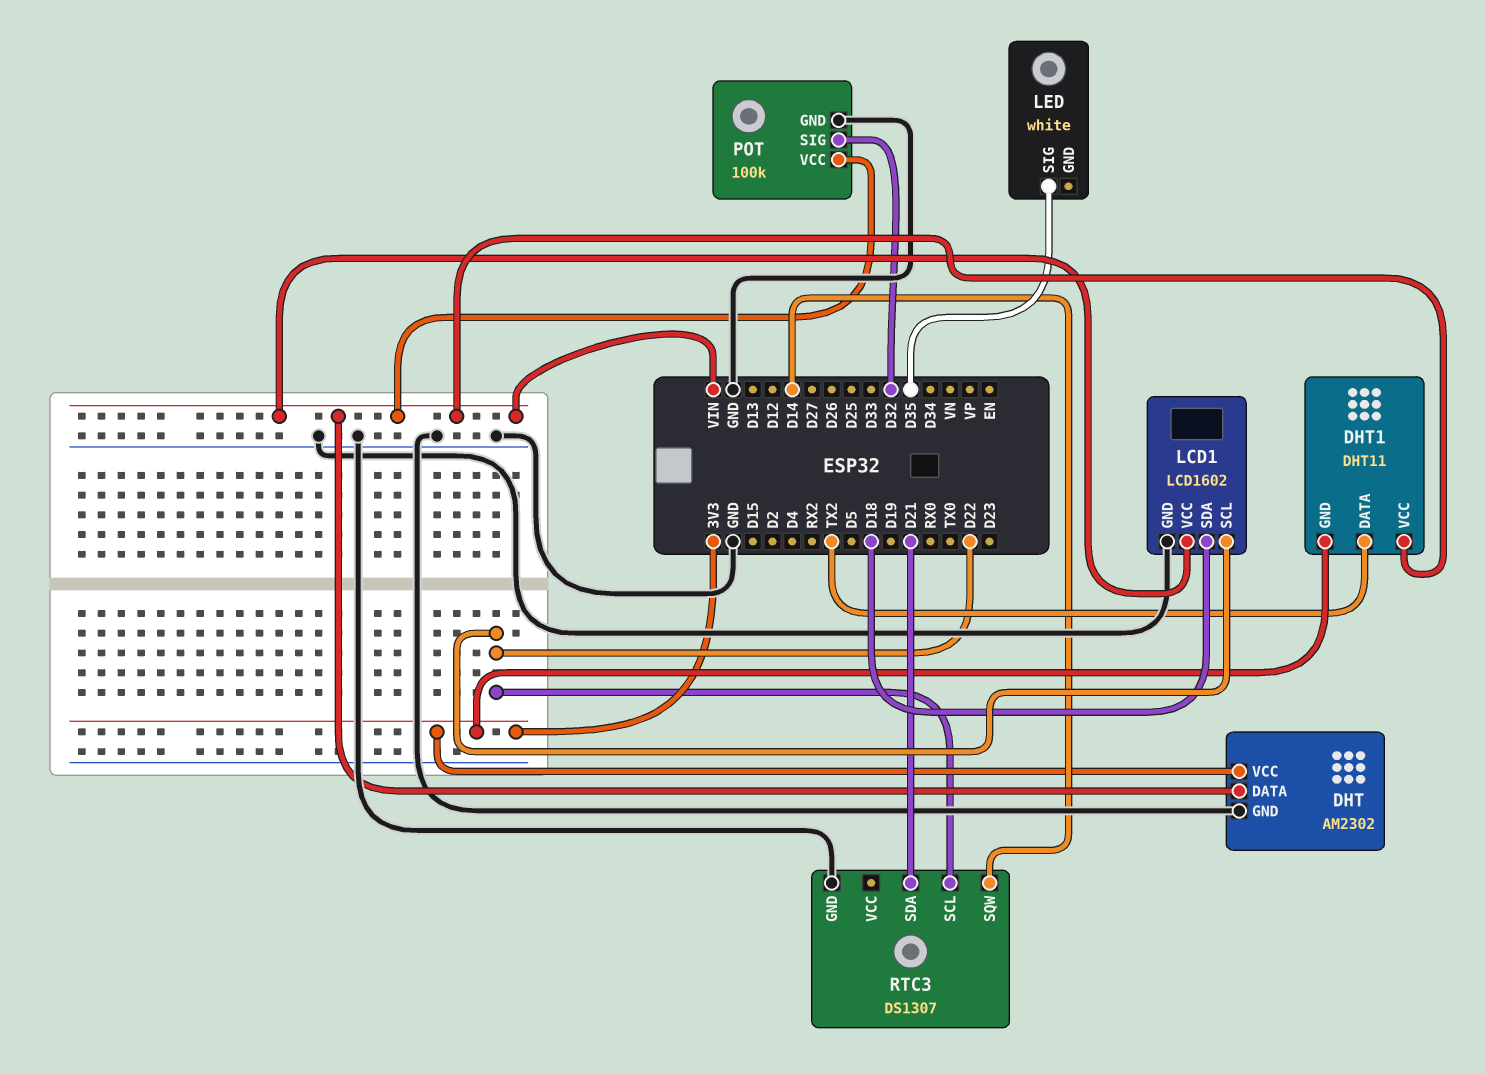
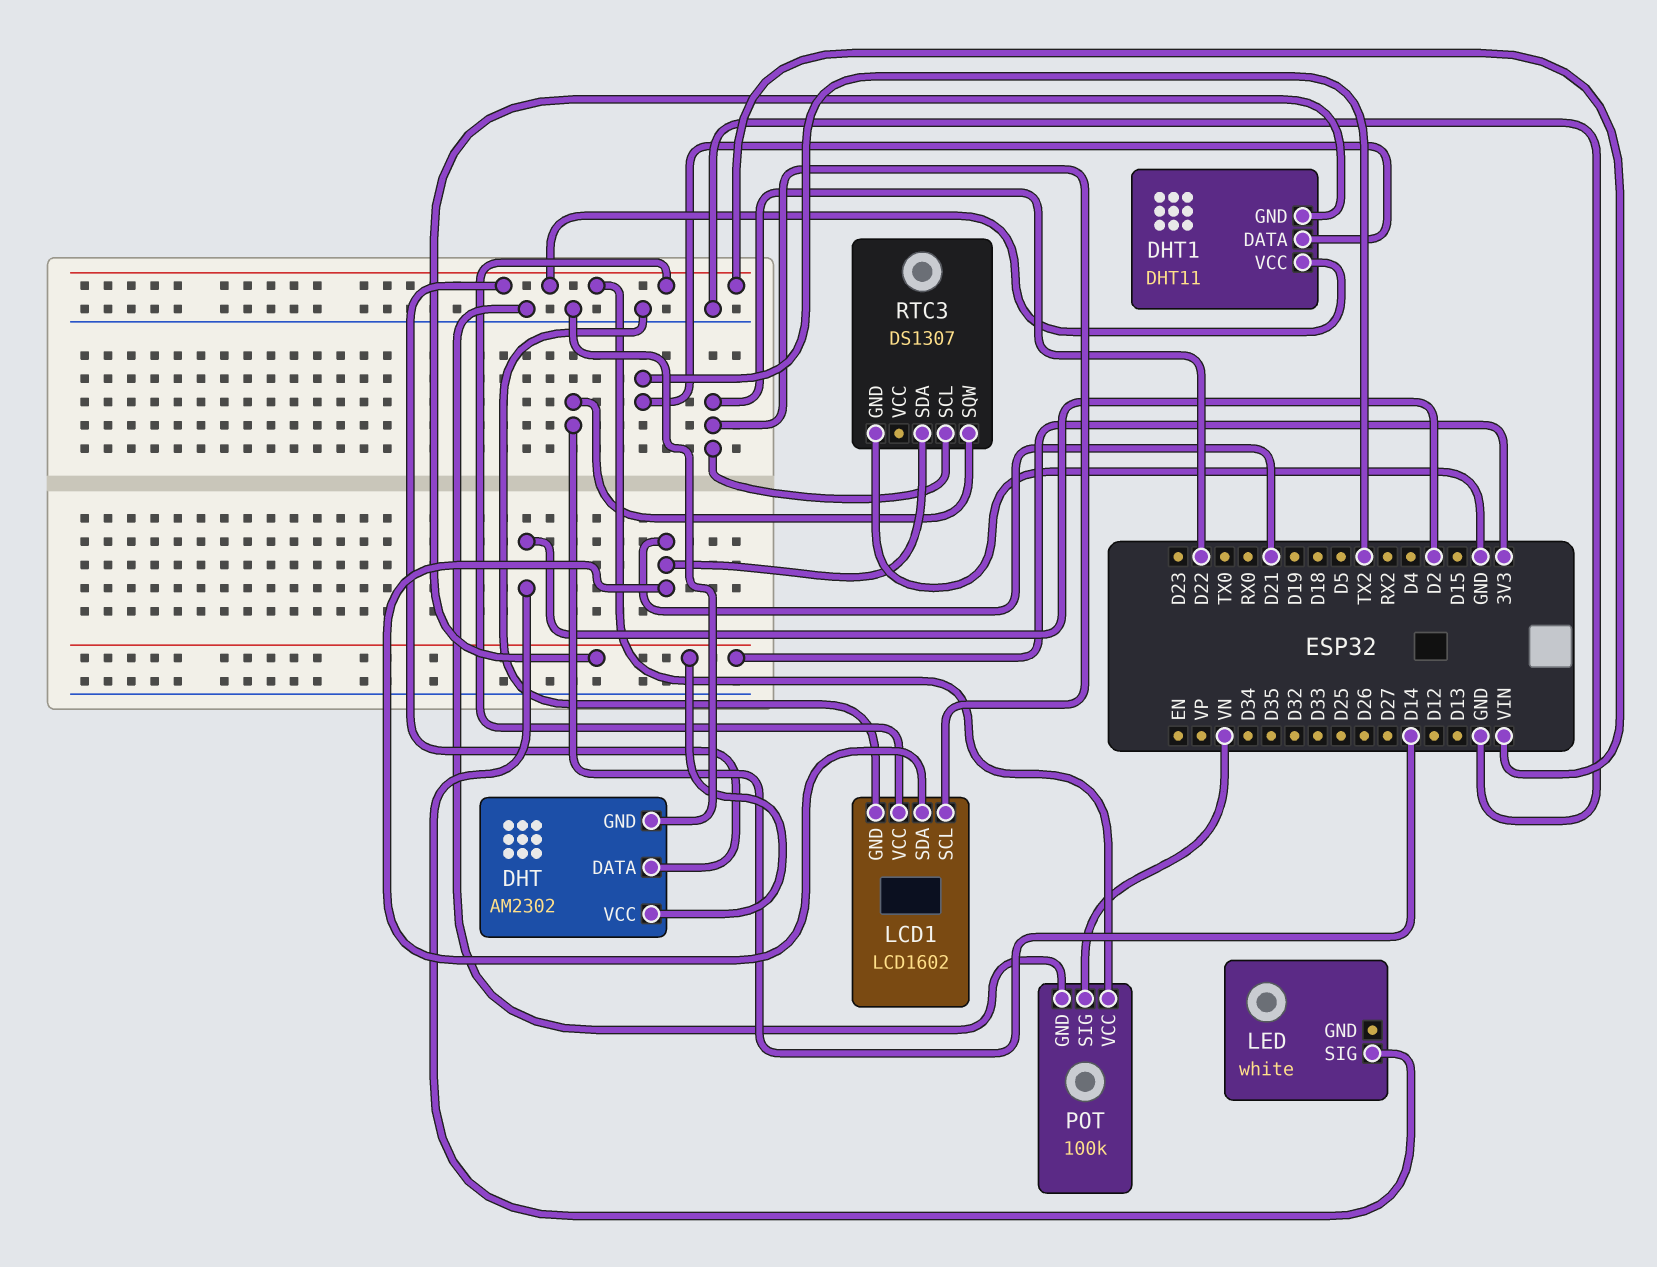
LCD1 pin SDA: D18 -> D21
LED pin SIG: D35 -> D2
POT pin SIG: D32 -> VN

